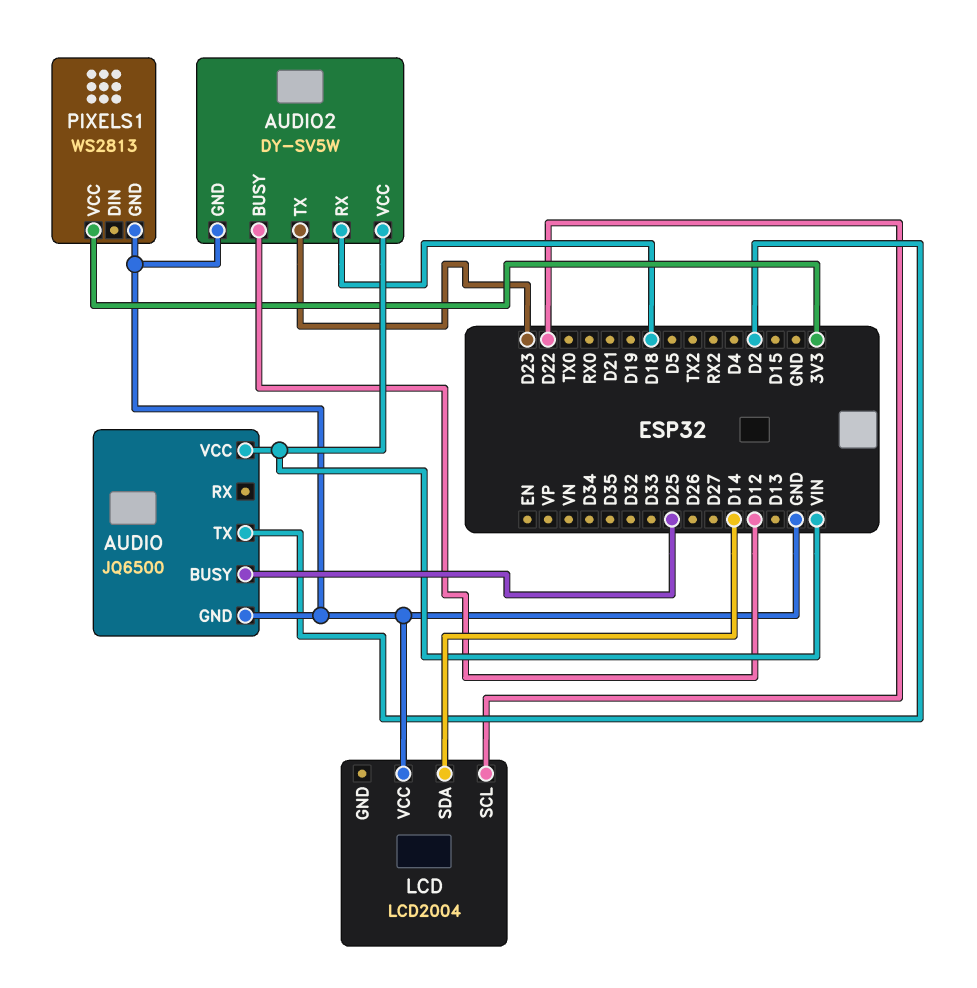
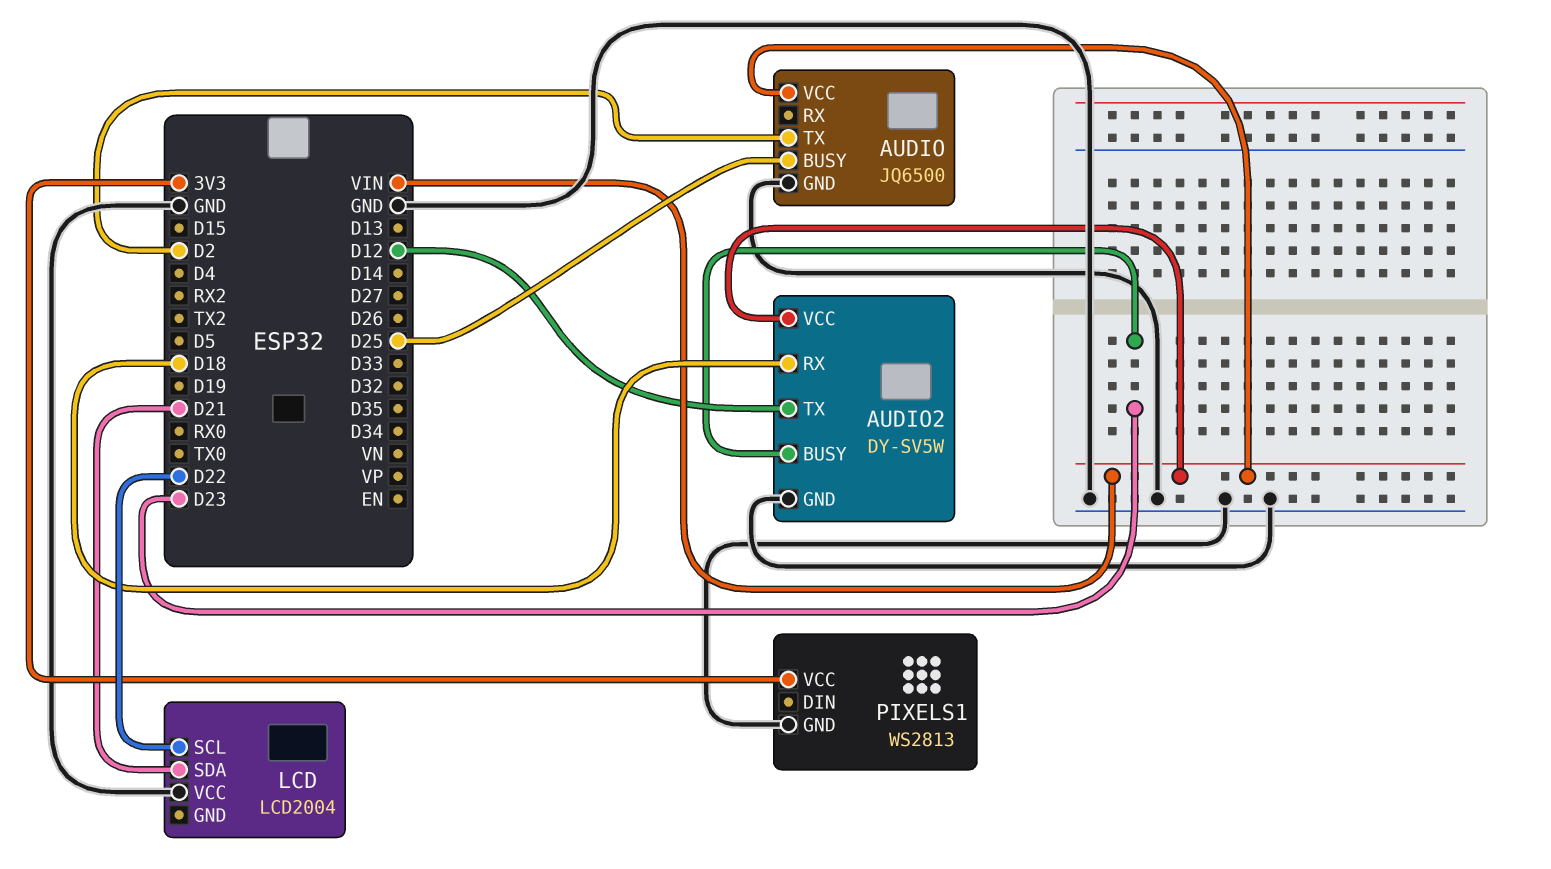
AUDIO2 pin BUSY: D12 -> D23
AUDIO2 pin TX: D23 -> D12
LCD pin SDA: D14 -> D21

